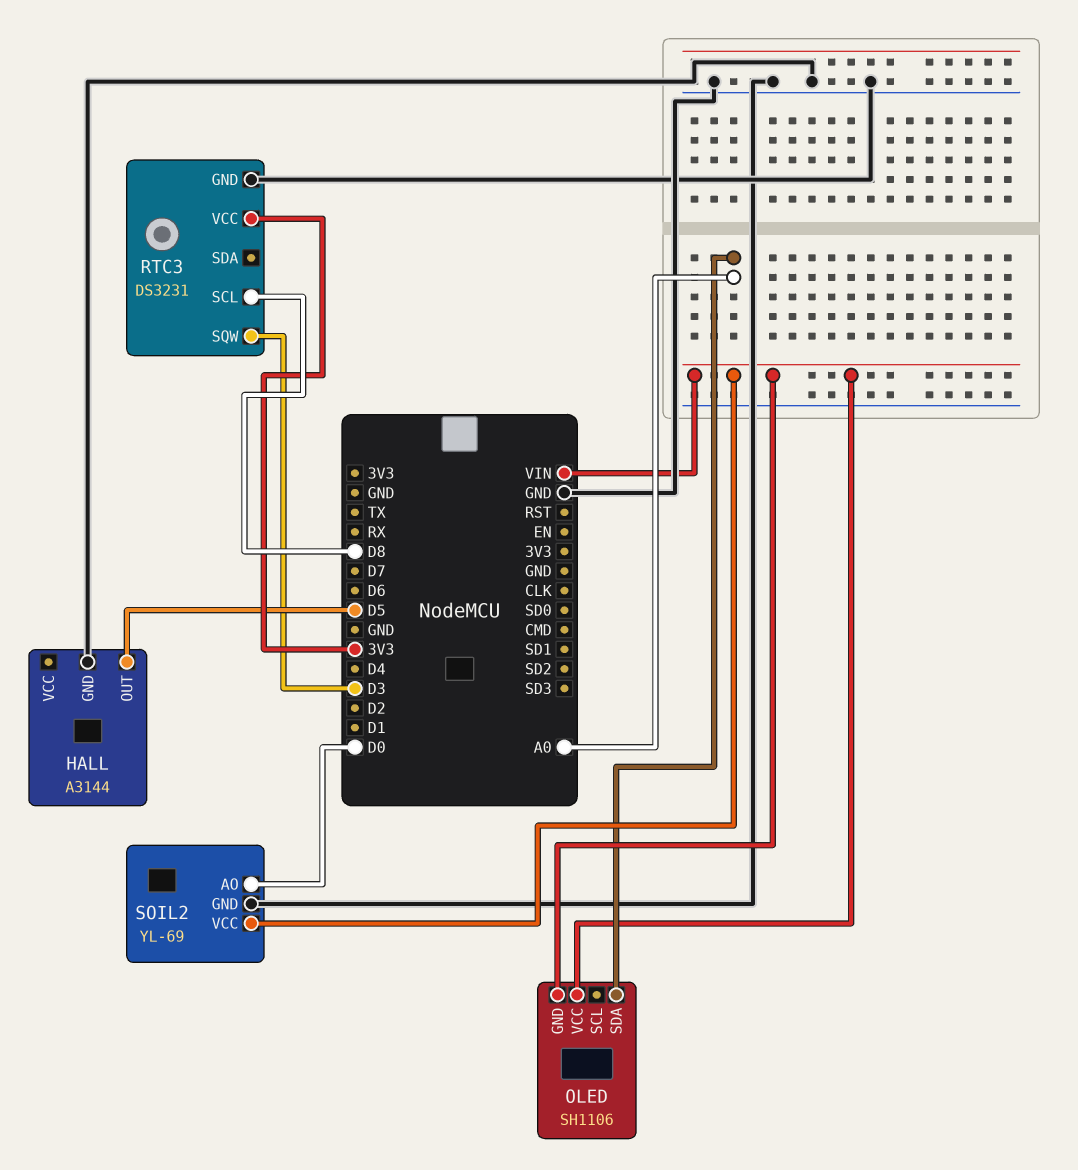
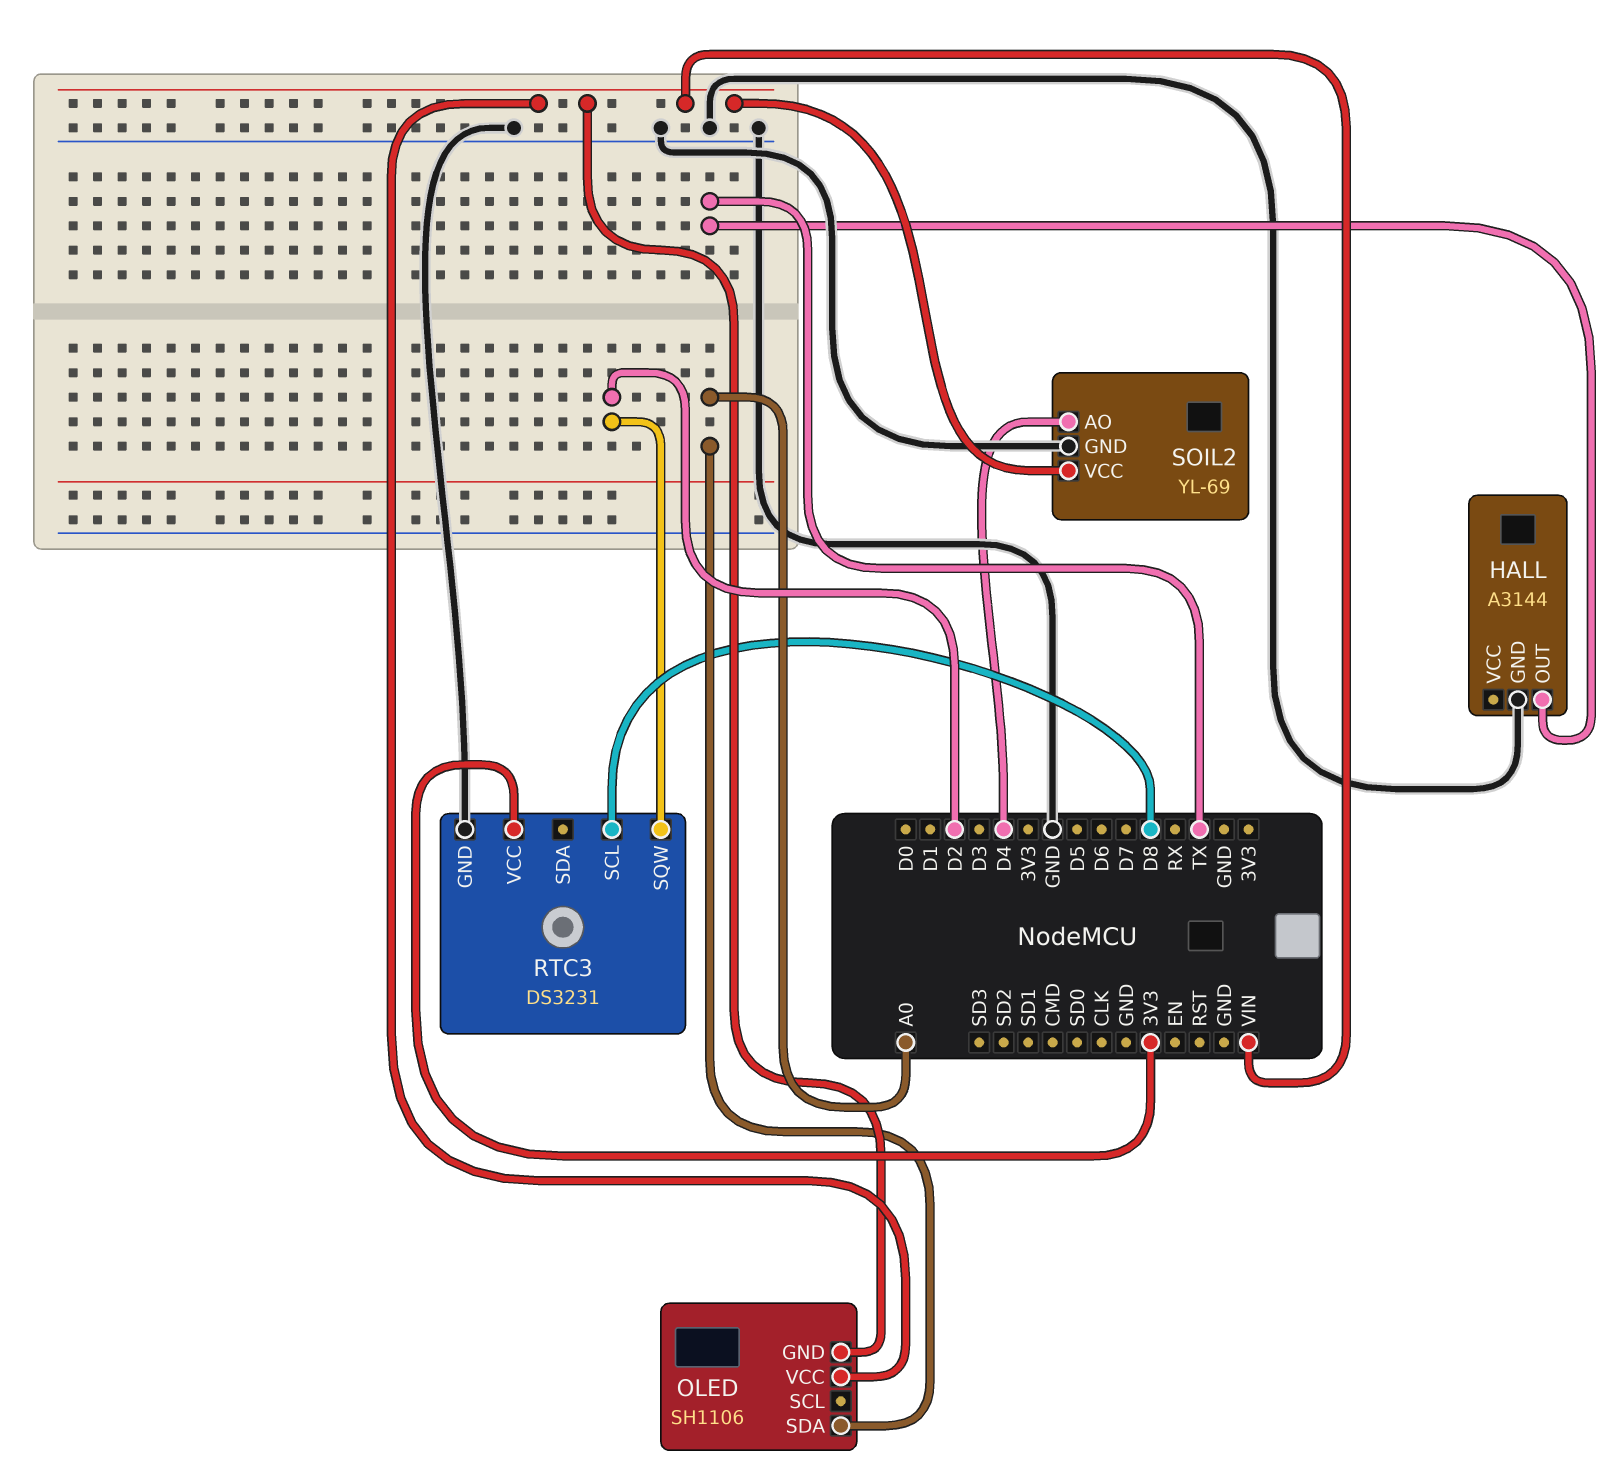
HALL pin OUT: D5 -> TX
RTC3 pin SQW: D3 -> D2
SOIL2 pin AO: D0 -> D4

